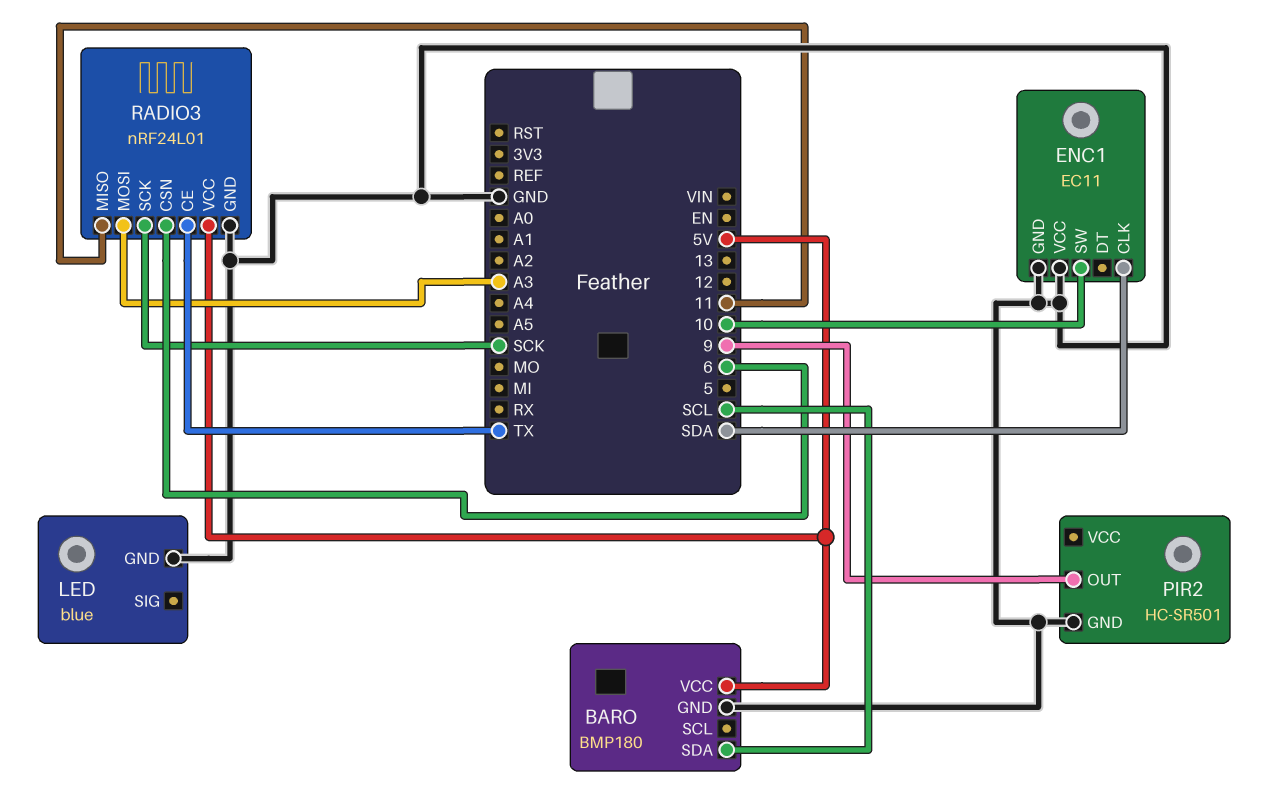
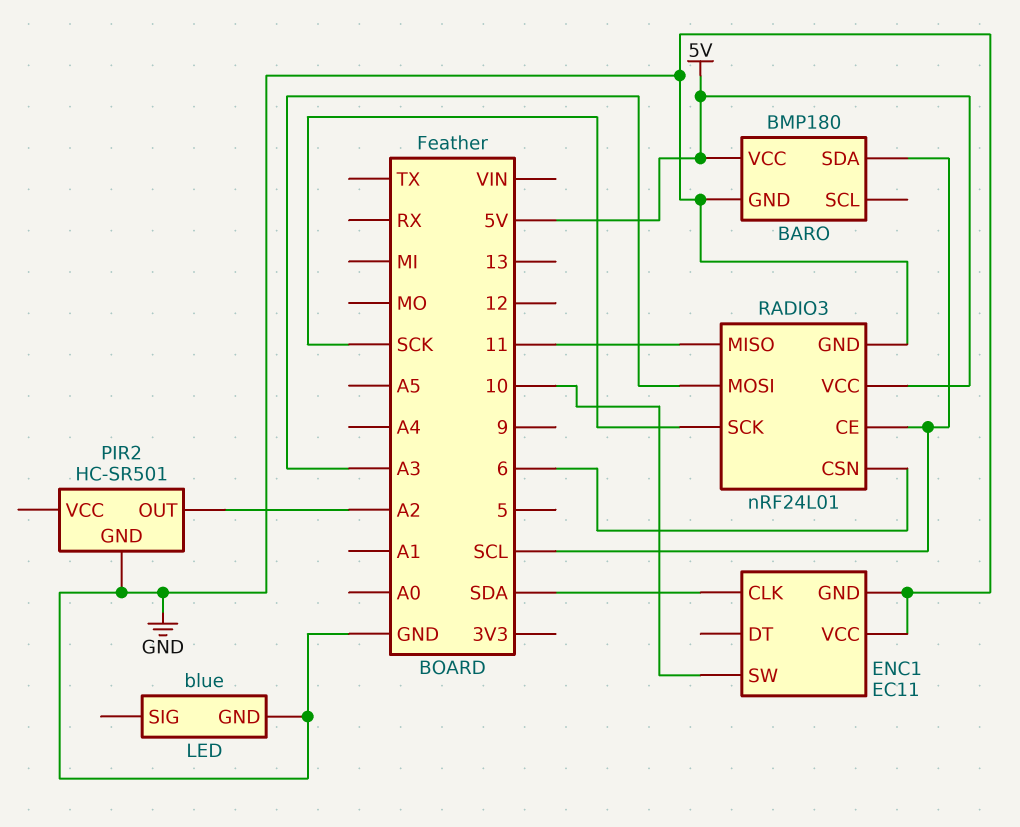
PIR2 pin OUT: 9 -> A2
RADIO3 pin CE: TX -> SCL

